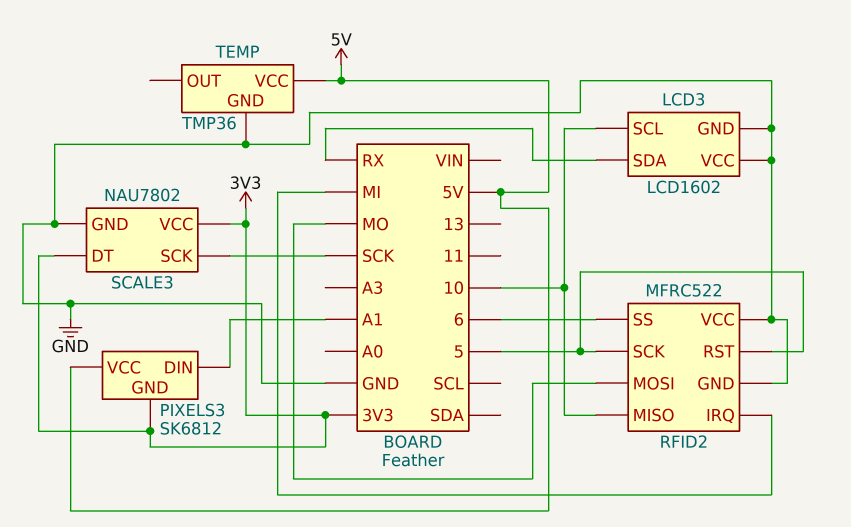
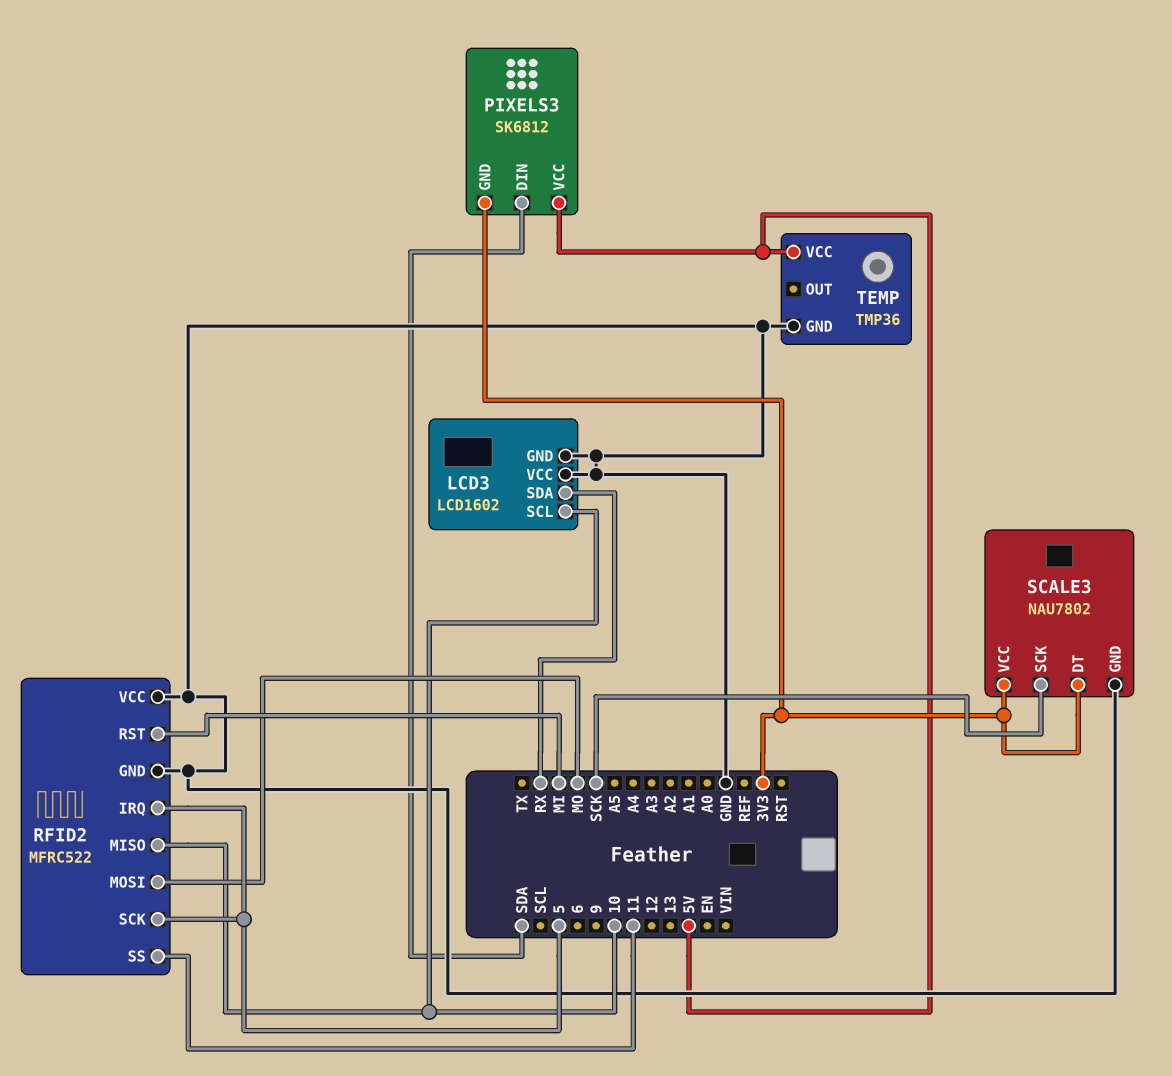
PIXELS3 pin DIN: A1 -> SDA
RFID2 pin IRQ: MI -> 5
RFID2 pin RST: 5 -> MI
RFID2 pin SS: 6 -> 11

